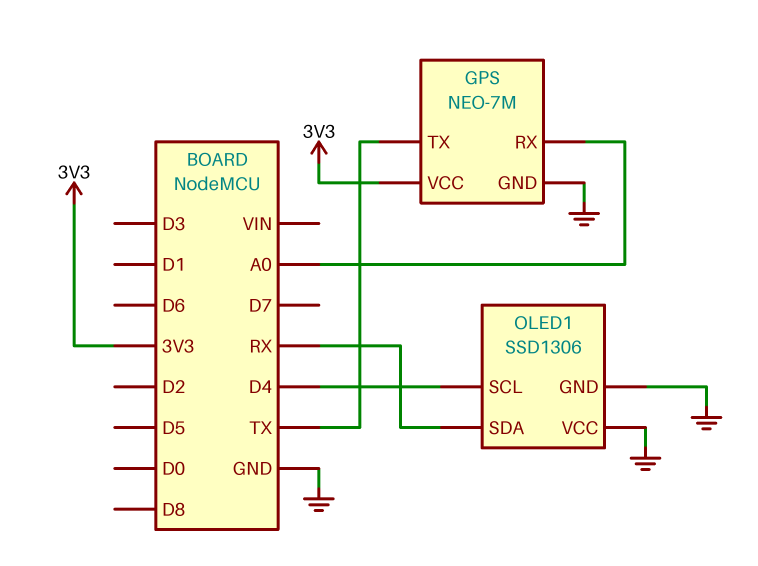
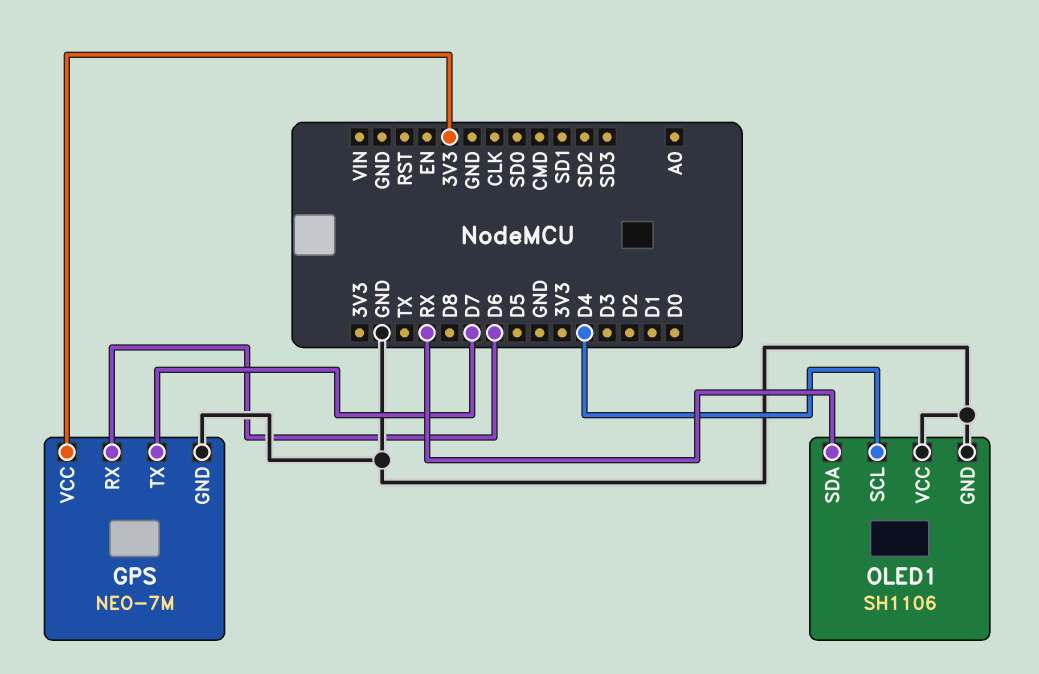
GPS pin RX: A0 -> D6
GPS pin TX: TX -> D7
OLED1: SSD1306 -> SH1106

